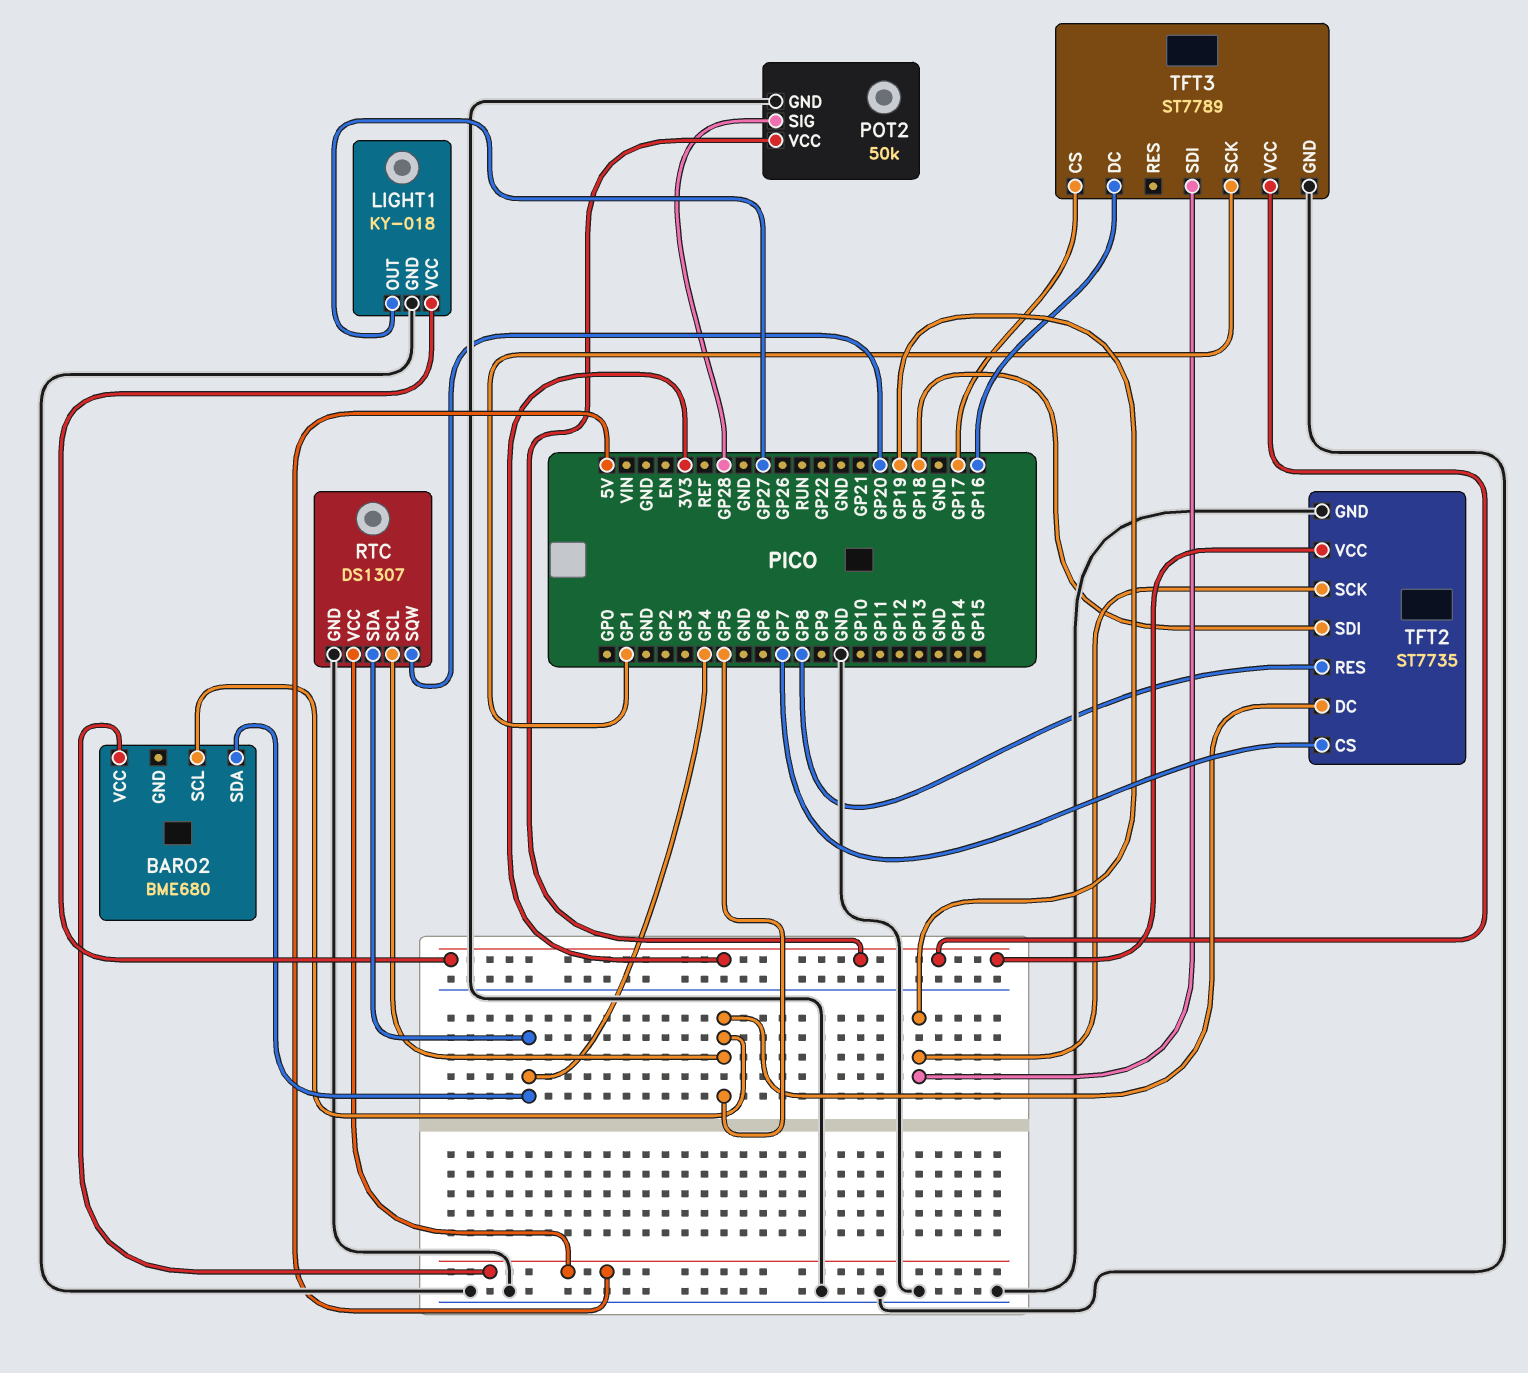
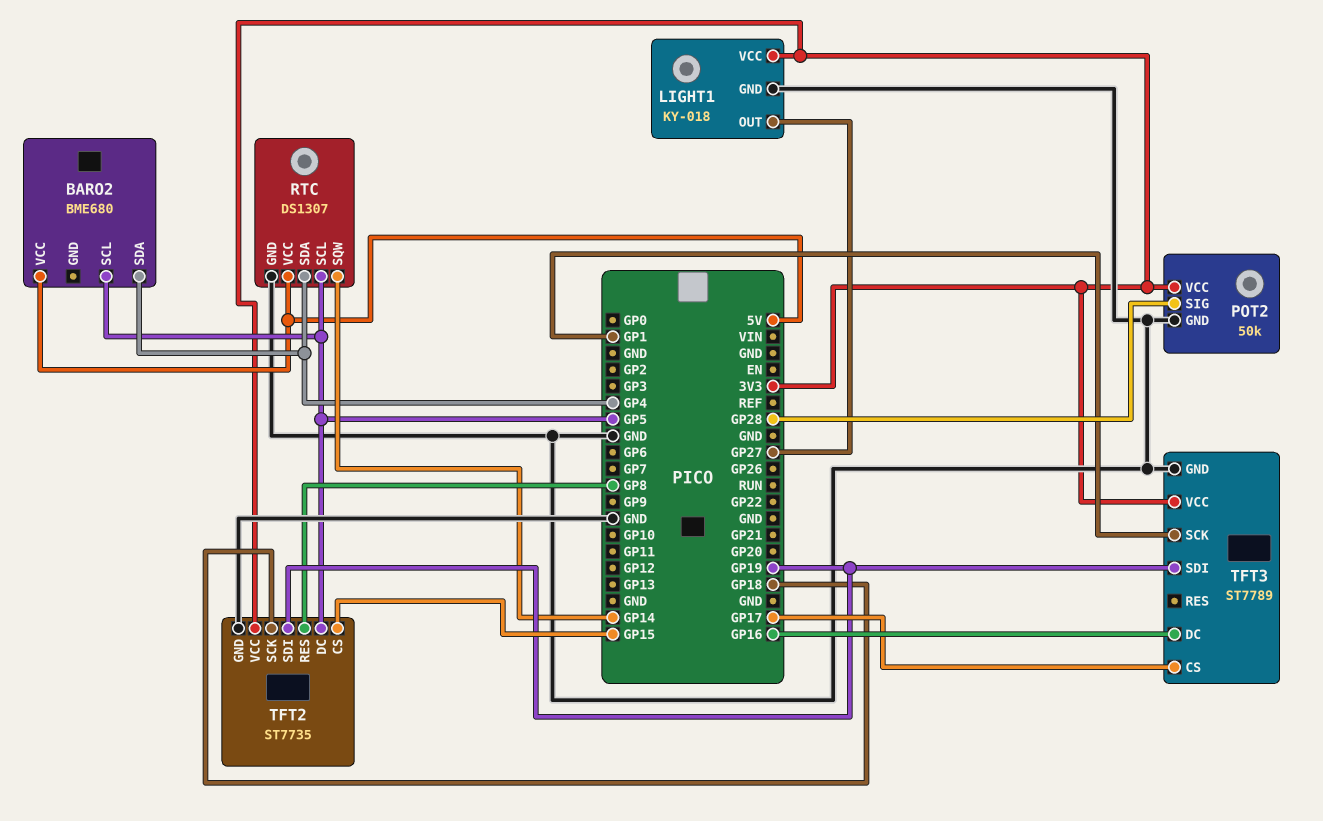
RTC pin SQW: GP20 -> GP14
TFT2 pin CS: GP7 -> GP15
TFT2 pin SCK: GP19 -> GP18
TFT2 pin SDI: GP18 -> GP19

